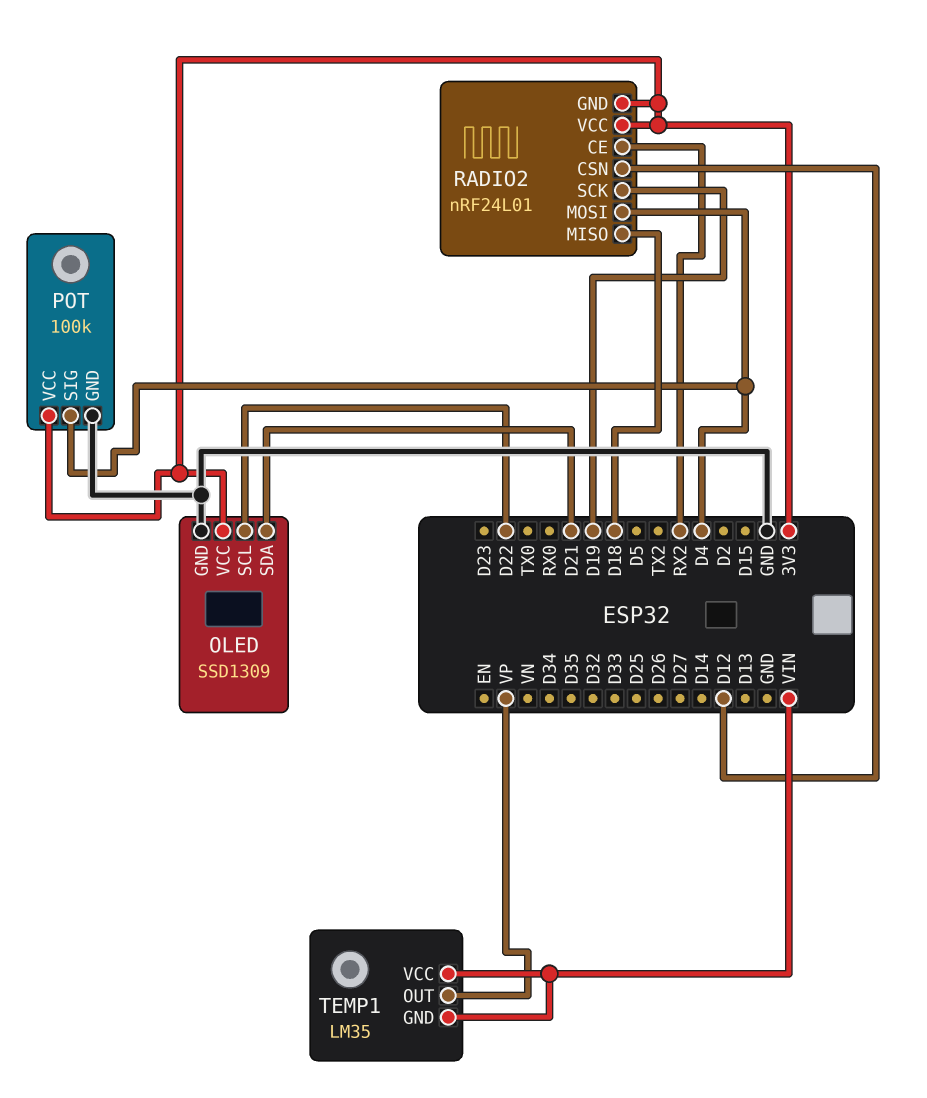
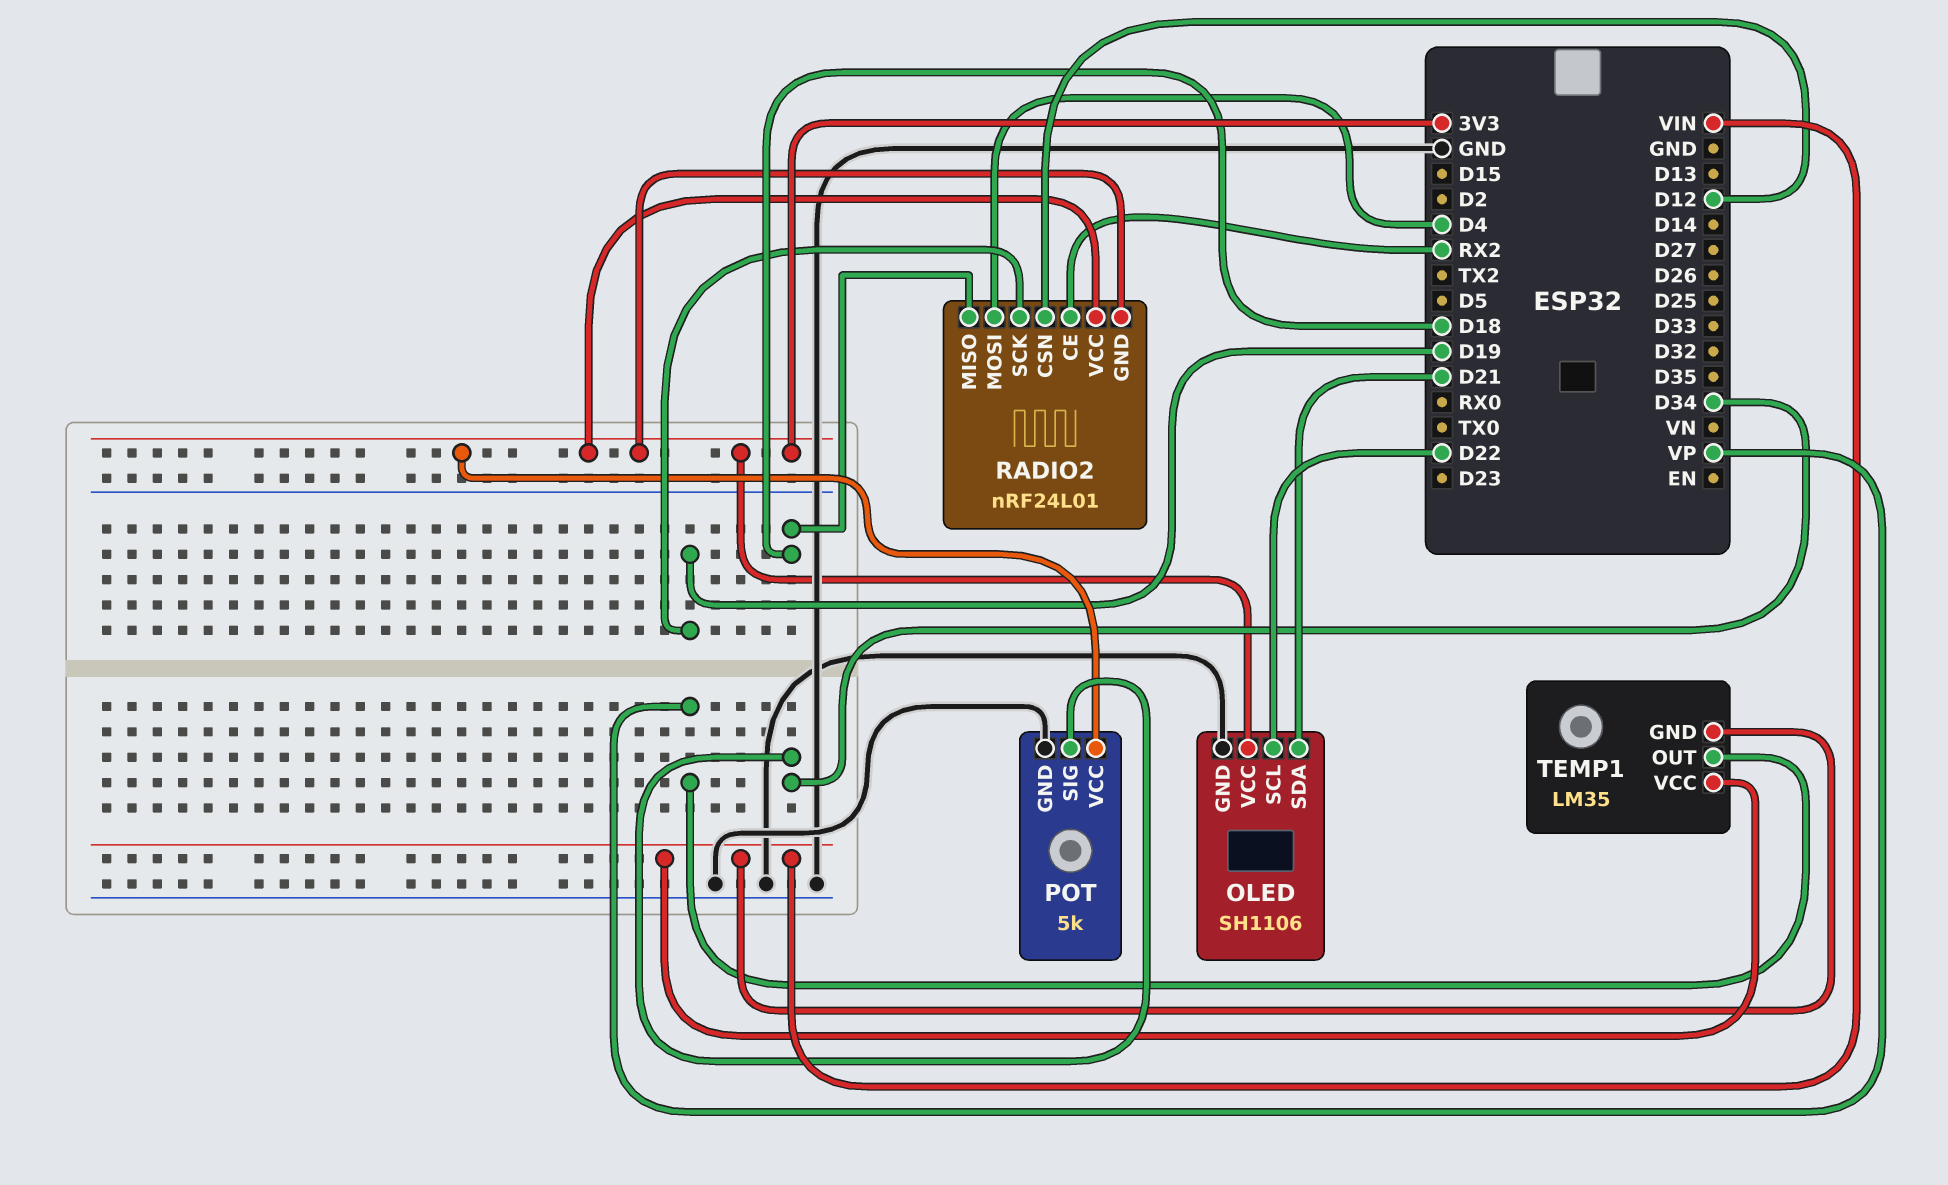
OLED: SSD1309 -> SH1106
POT: 100k -> 5k
POT pin SIG: D4 -> D34

